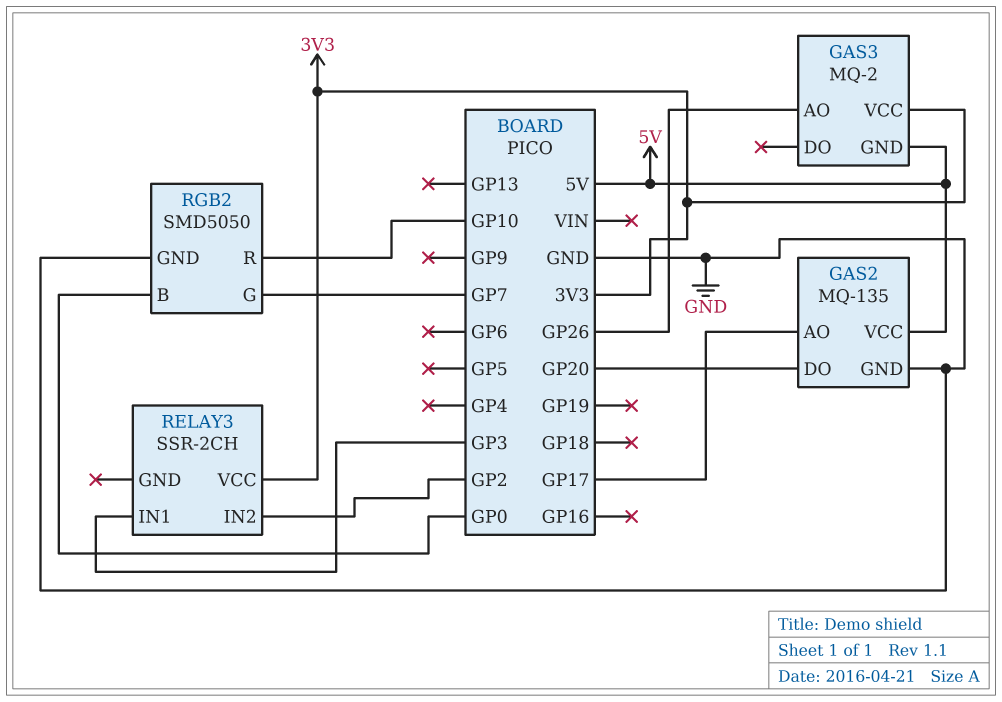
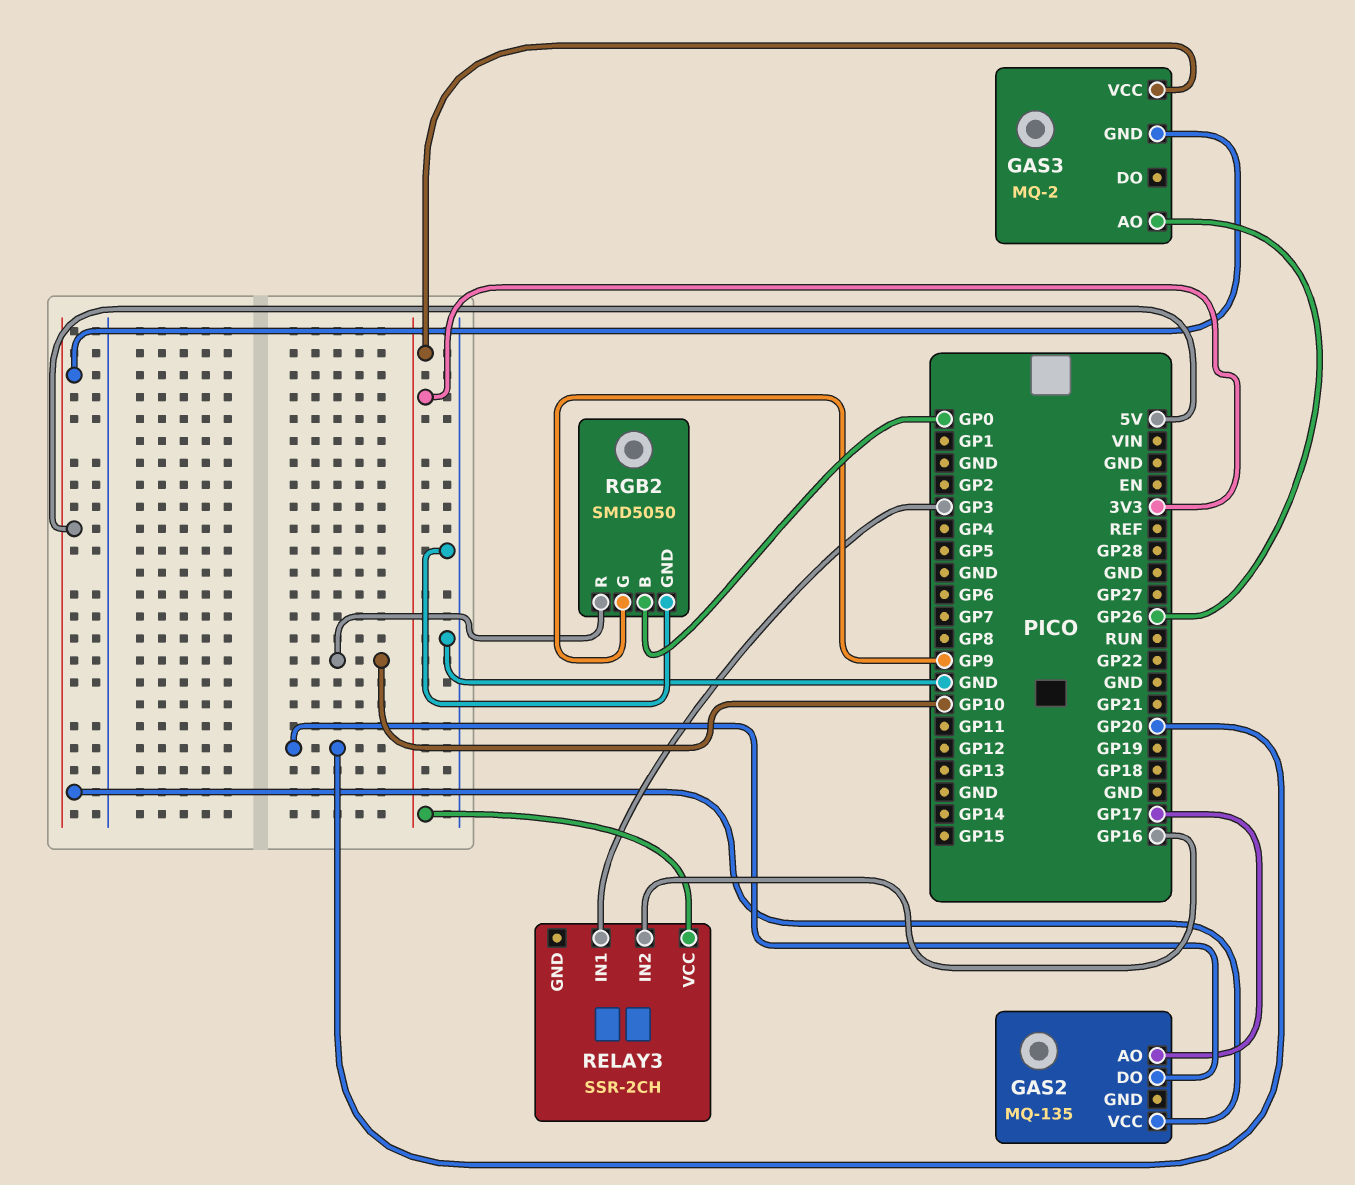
GAS2 pin GND: GND -> none
RELAY3 pin IN2: GP2 -> GP16
RGB2 pin G: GP7 -> GP9

